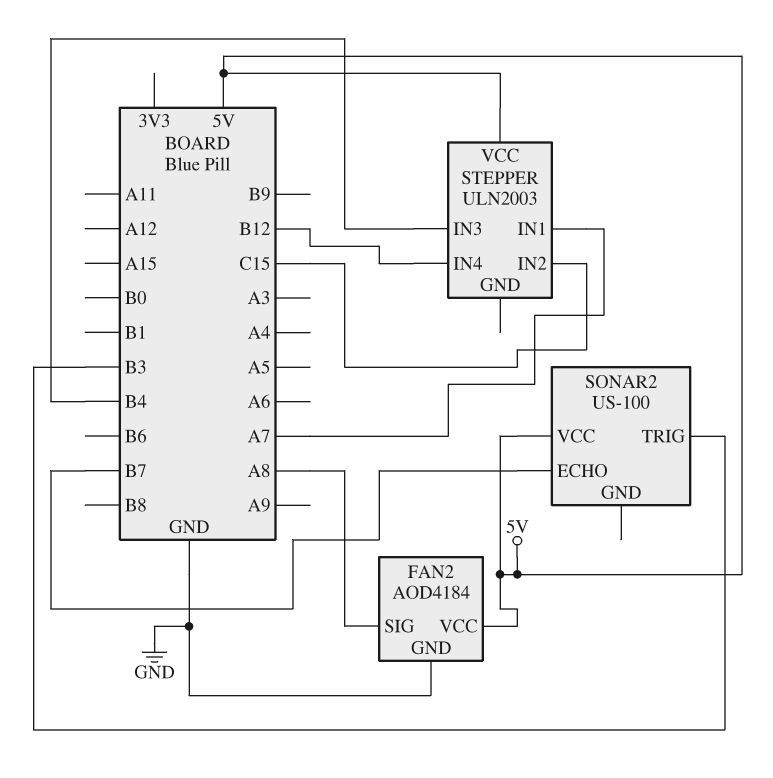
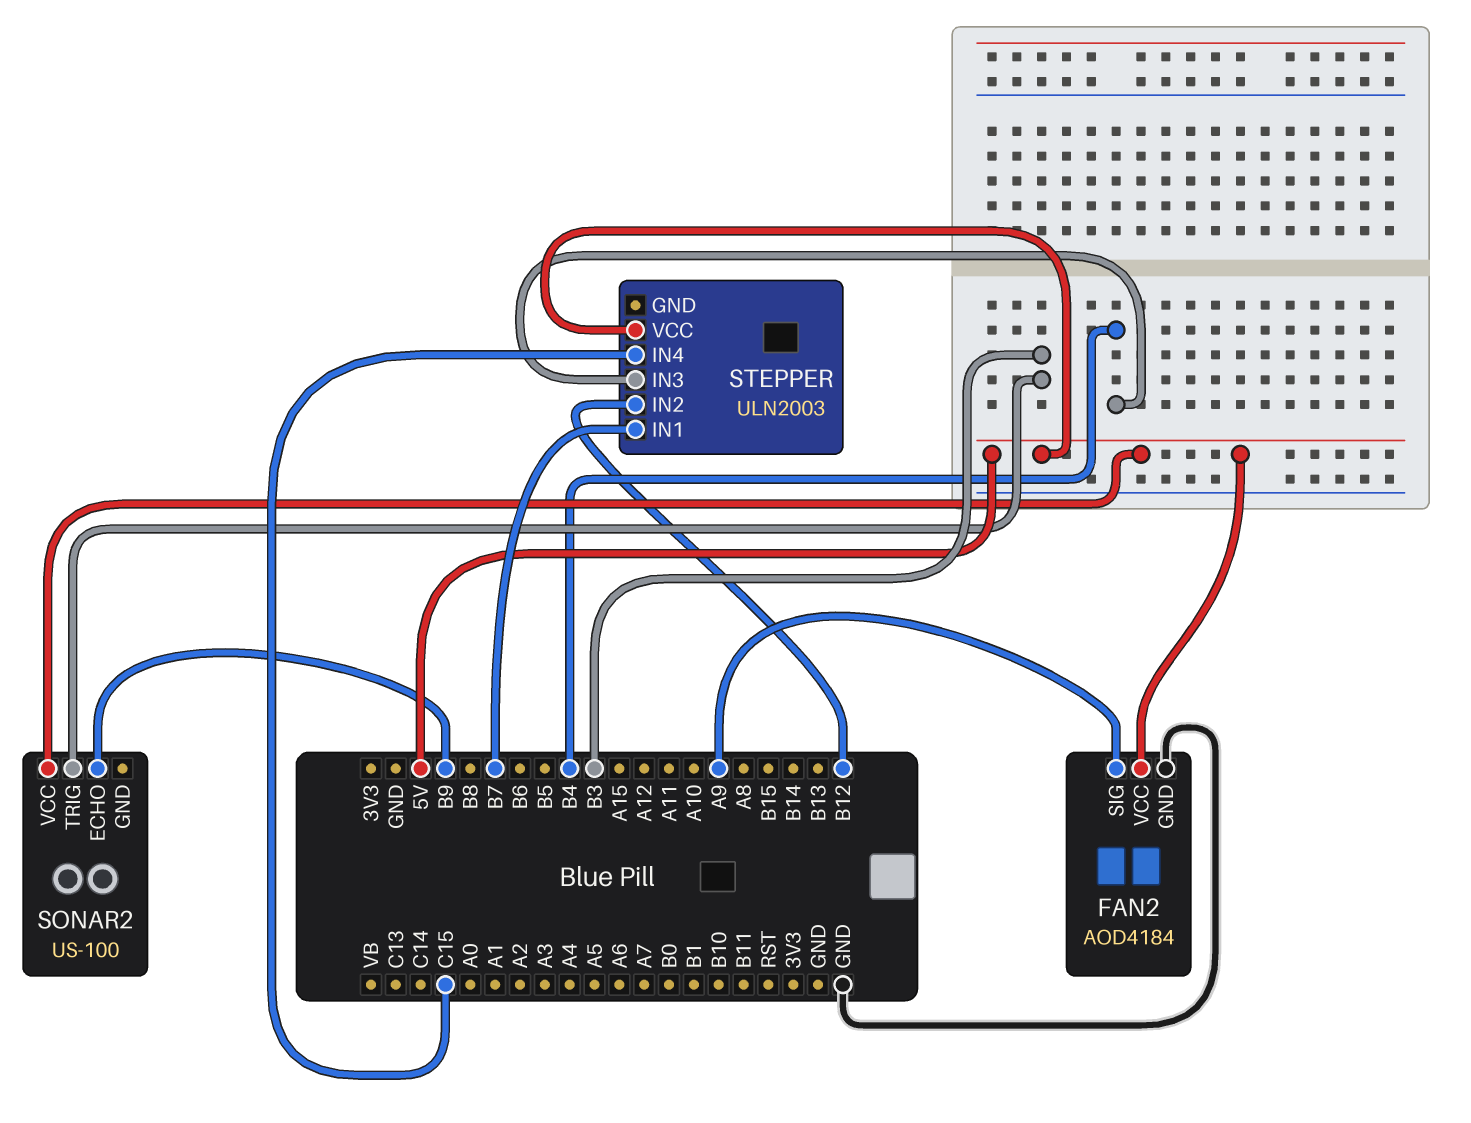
FAN2 pin SIG: A8 -> A9
SONAR2 pin ECHO: B7 -> B9
STEPPER pin IN1: A7 -> B7
STEPPER pin IN2: C15 -> B12
STEPPER pin IN4: B12 -> C15

